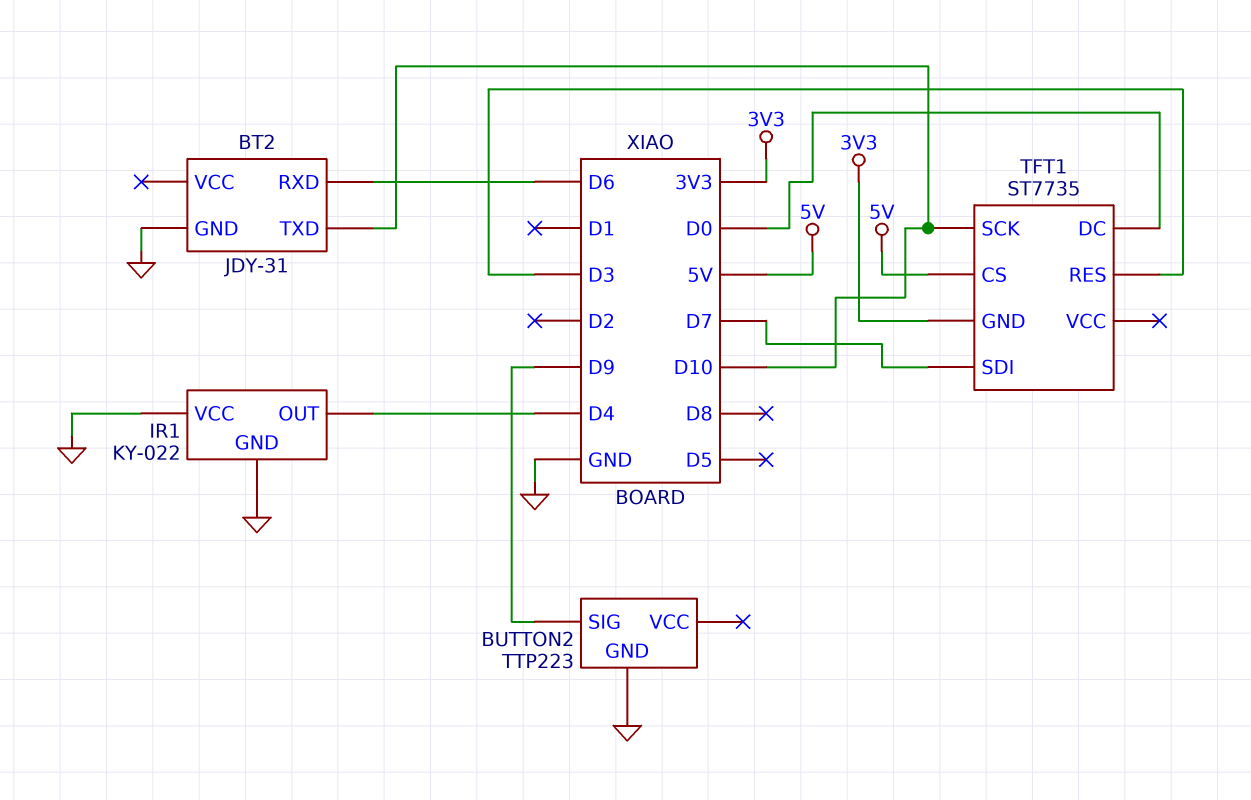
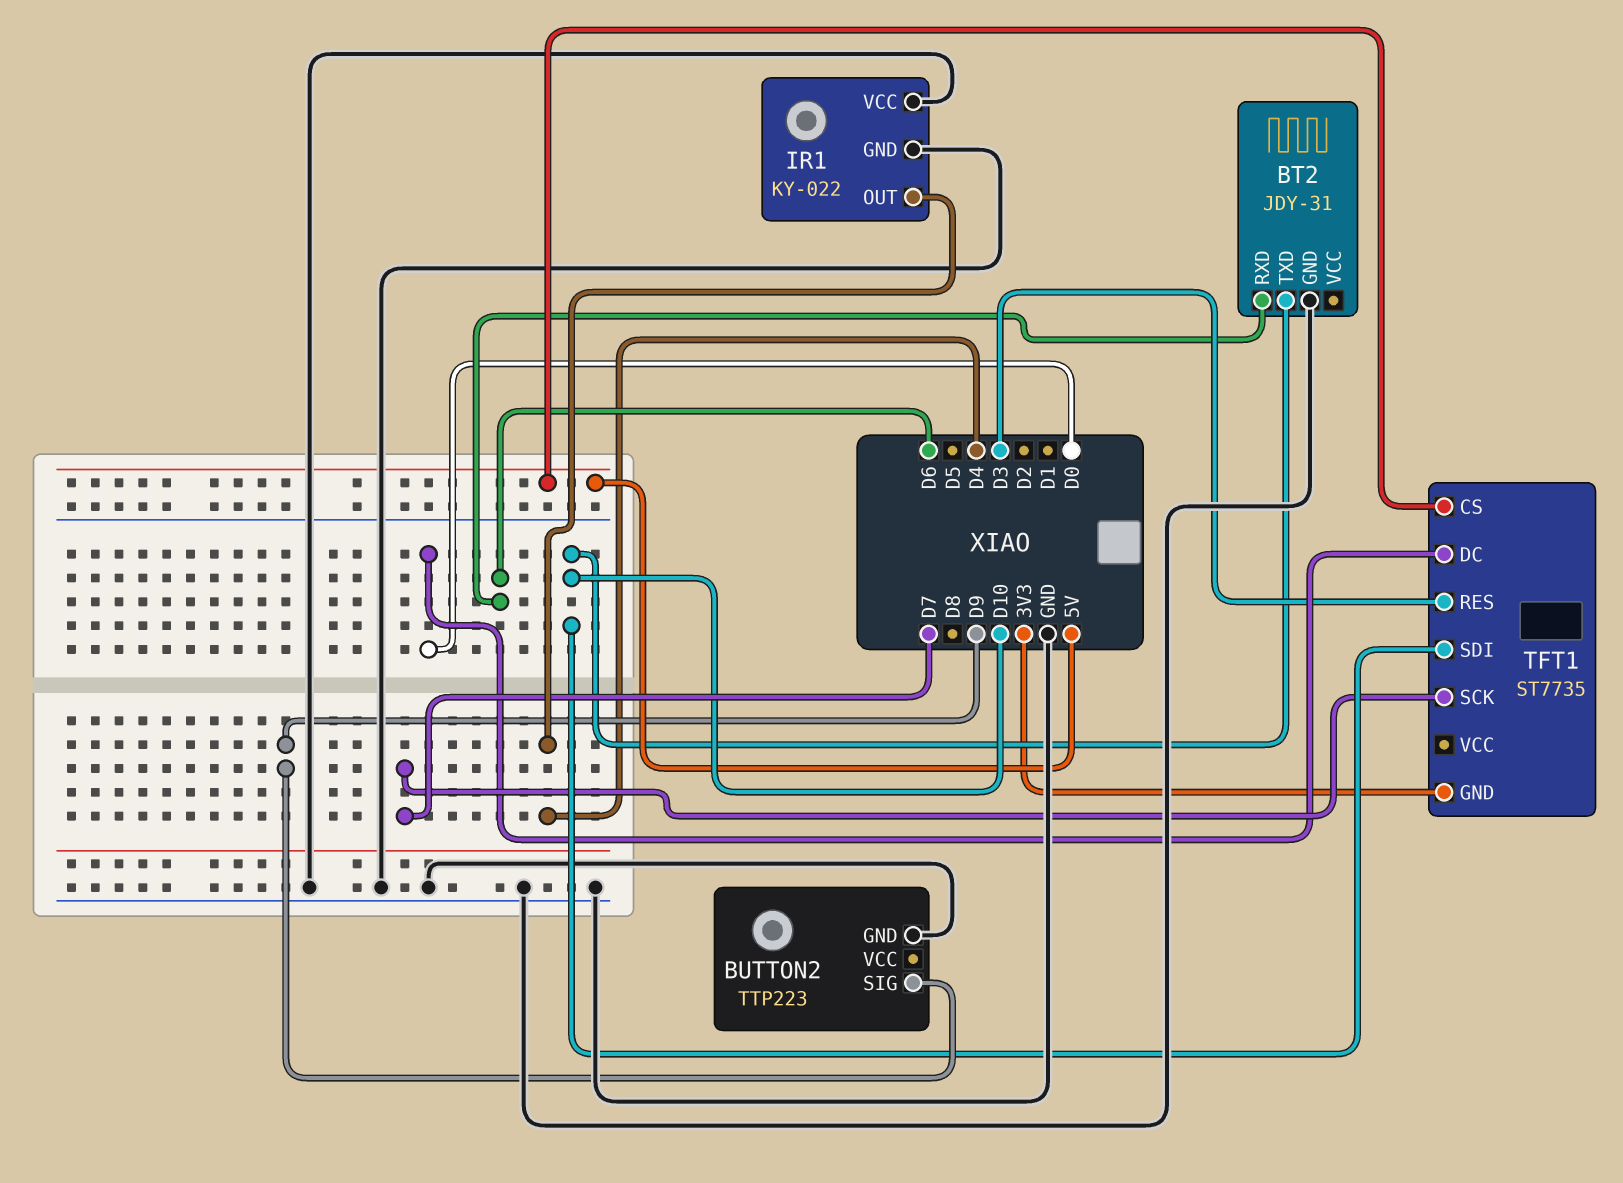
TFT1 pin SCK: D10 -> D7
TFT1 pin SDI: D7 -> D10

